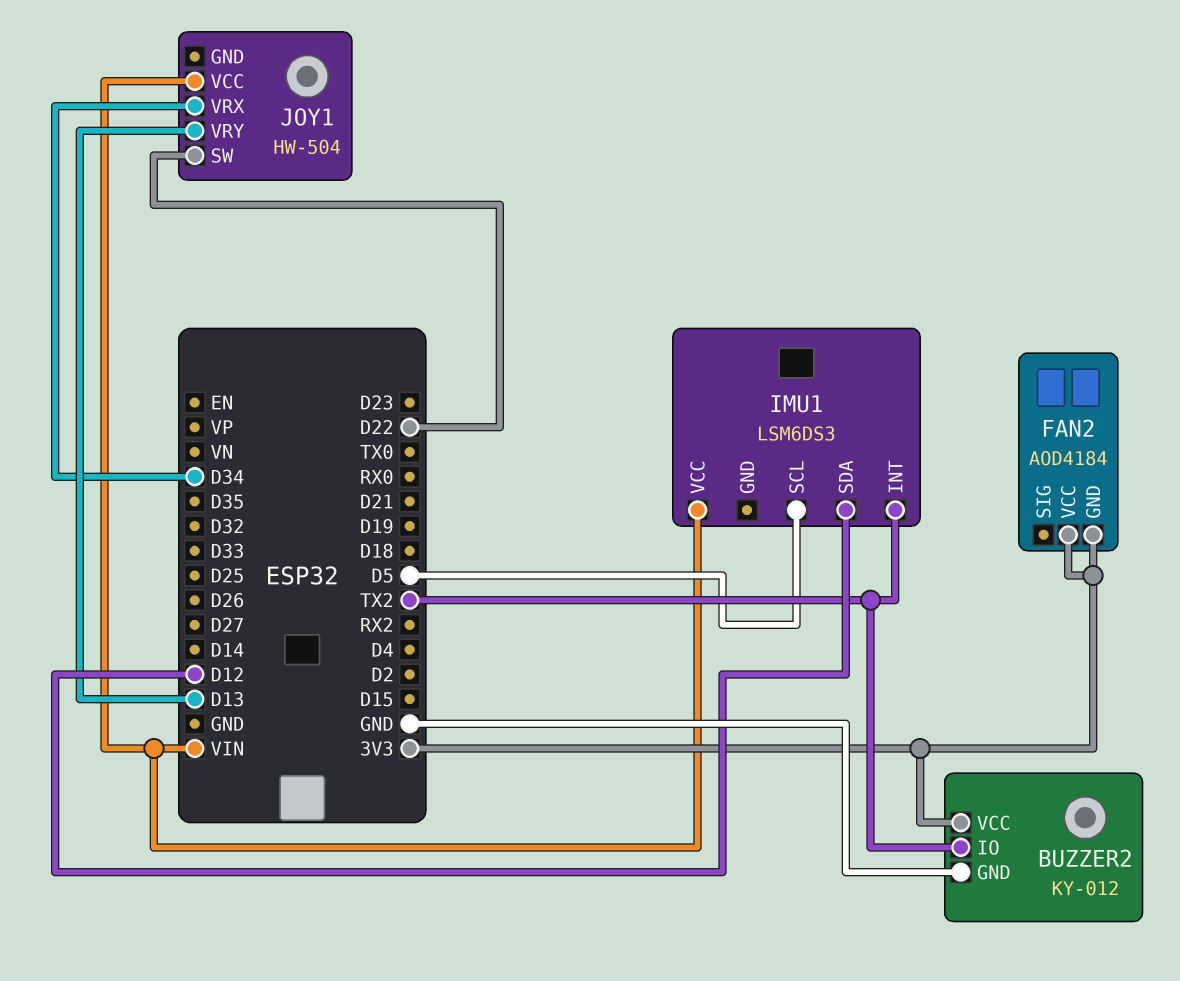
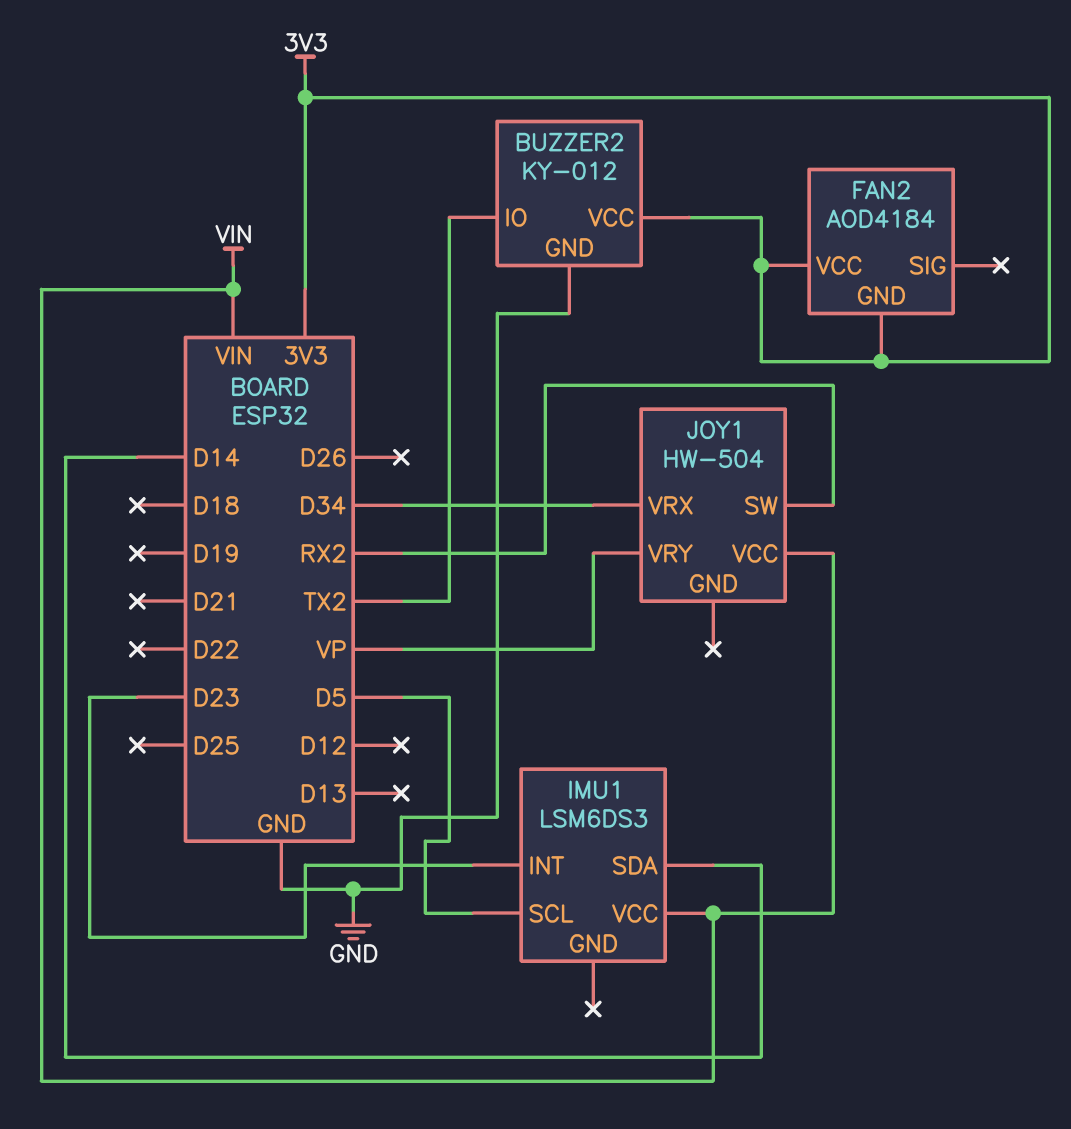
IMU1 pin INT: TX2 -> D23
IMU1 pin SDA: D12 -> D14
JOY1 pin SW: D22 -> RX2
JOY1 pin VRY: D13 -> VP

